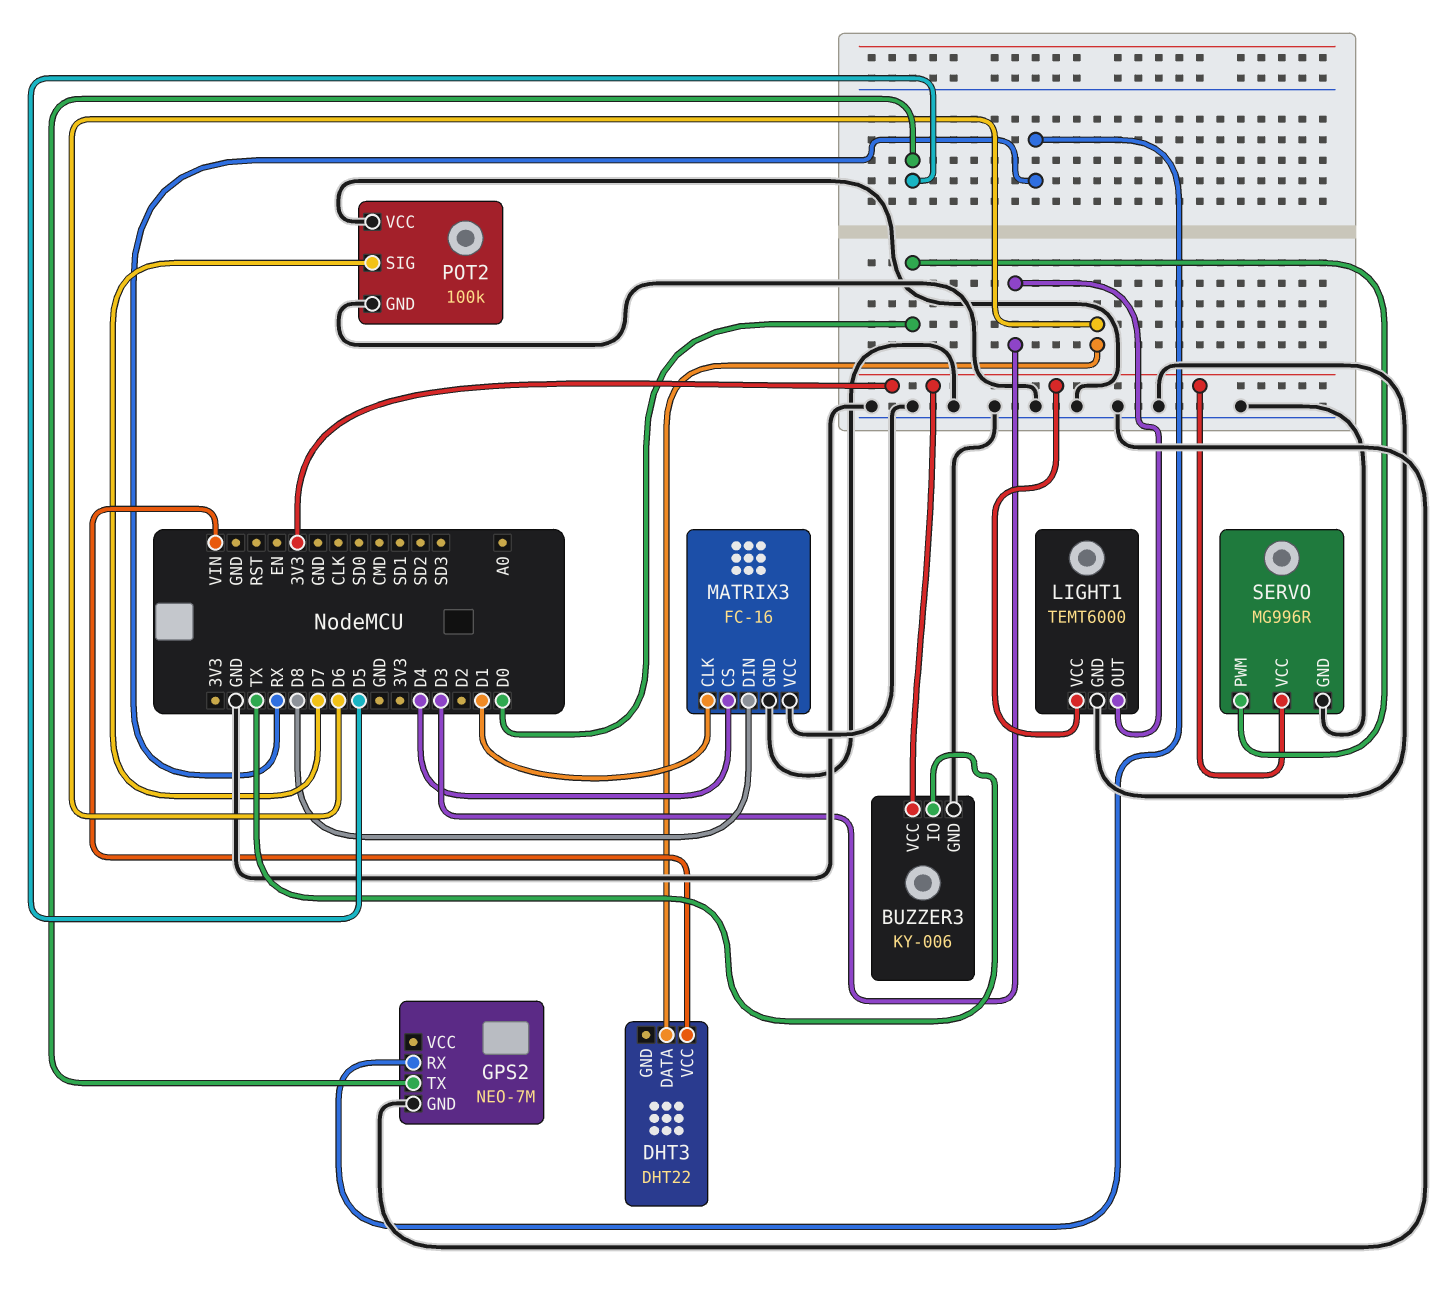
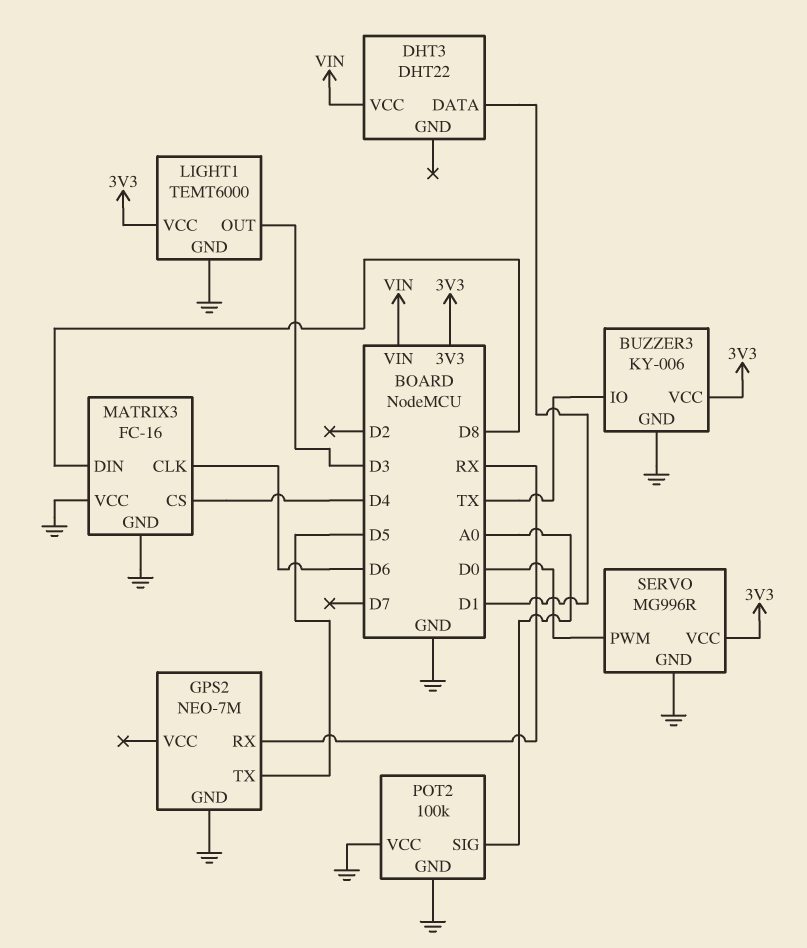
DHT3 pin DATA: D6 -> D1
MATRIX3 pin CLK: D1 -> D6
POT2 pin SIG: D7 -> A0

